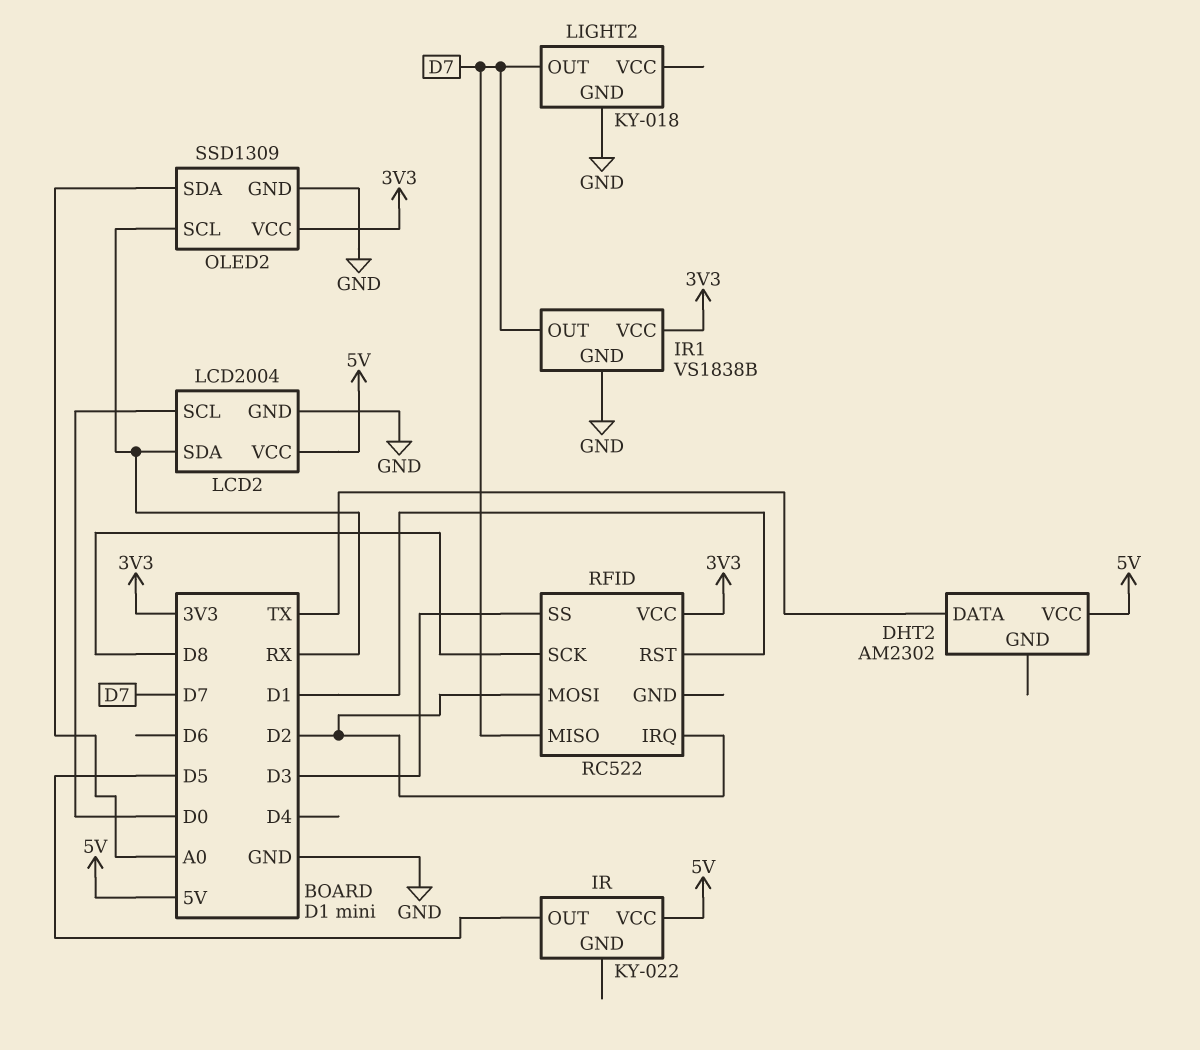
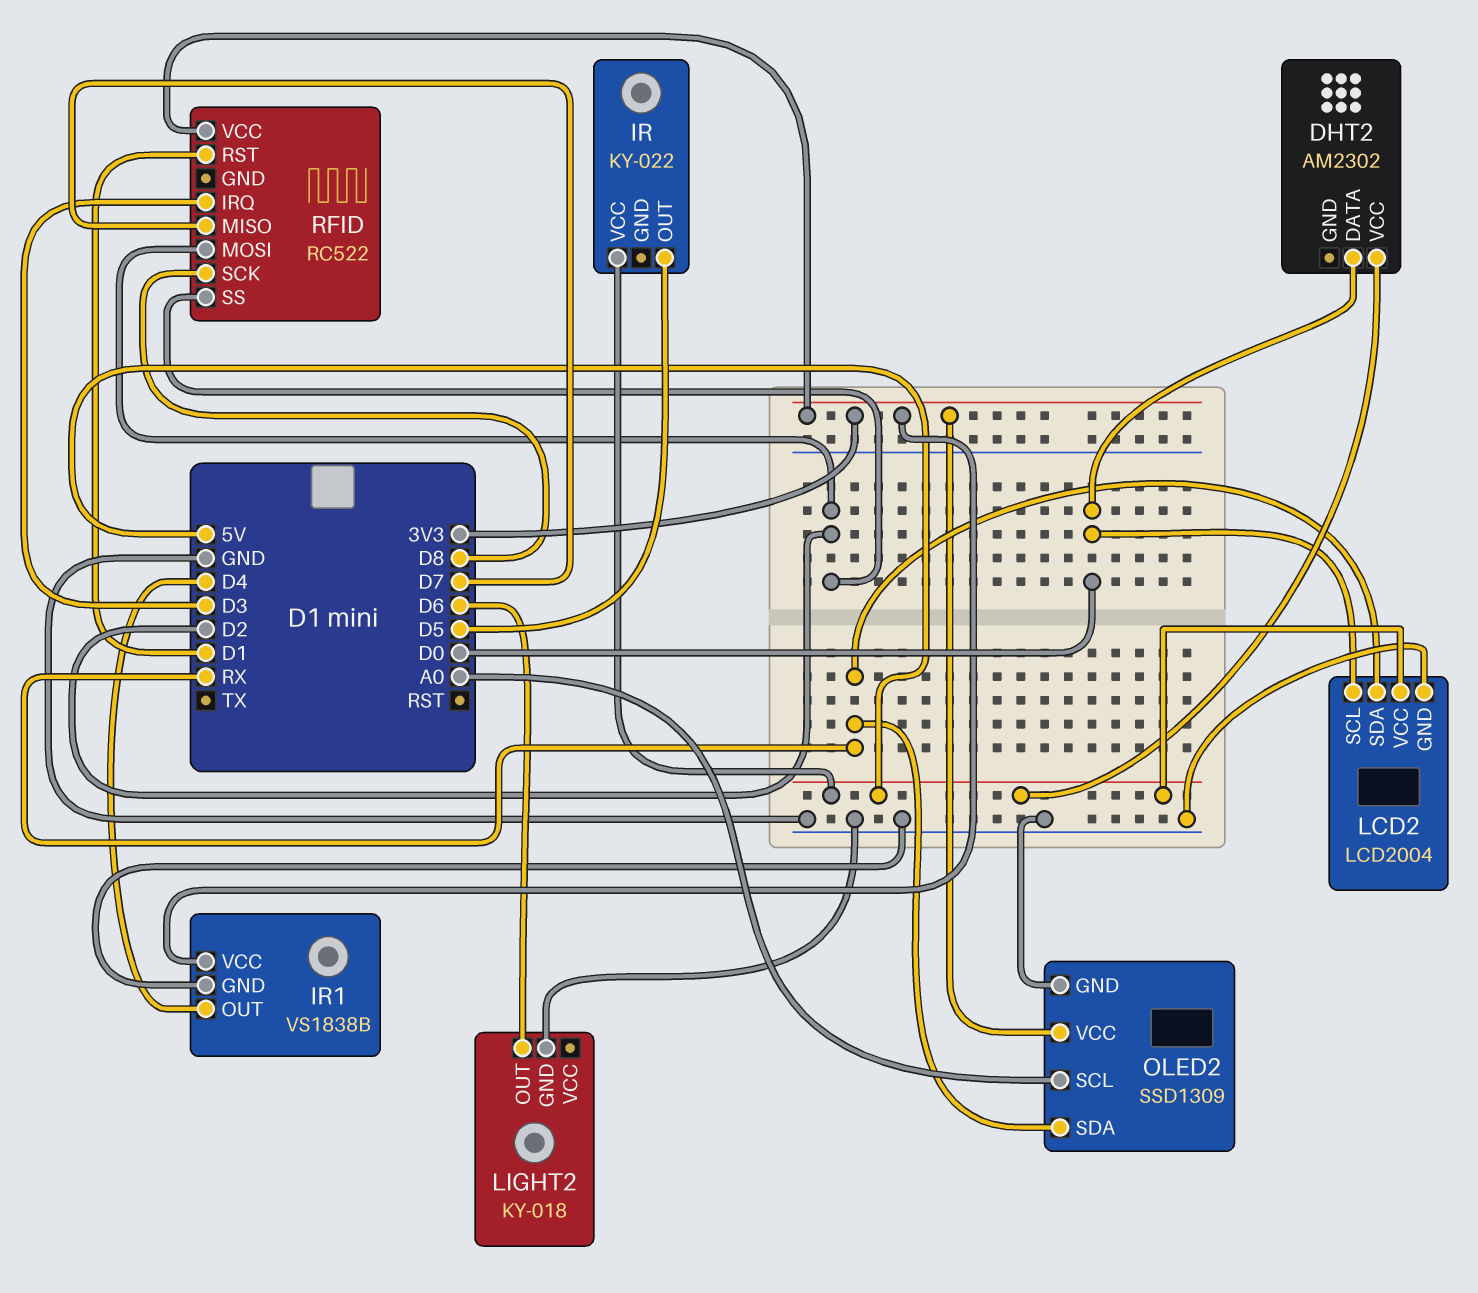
DHT2 pin DATA: TX -> D0
IR1 pin OUT: D7 -> D4
LIGHT2 pin OUT: D7 -> D6
OLED2 pin SCL: RX -> A0
OLED2 pin SDA: A0 -> RX
RFID pin IRQ: D2 -> D3
RFID pin SS: D3 -> D2

